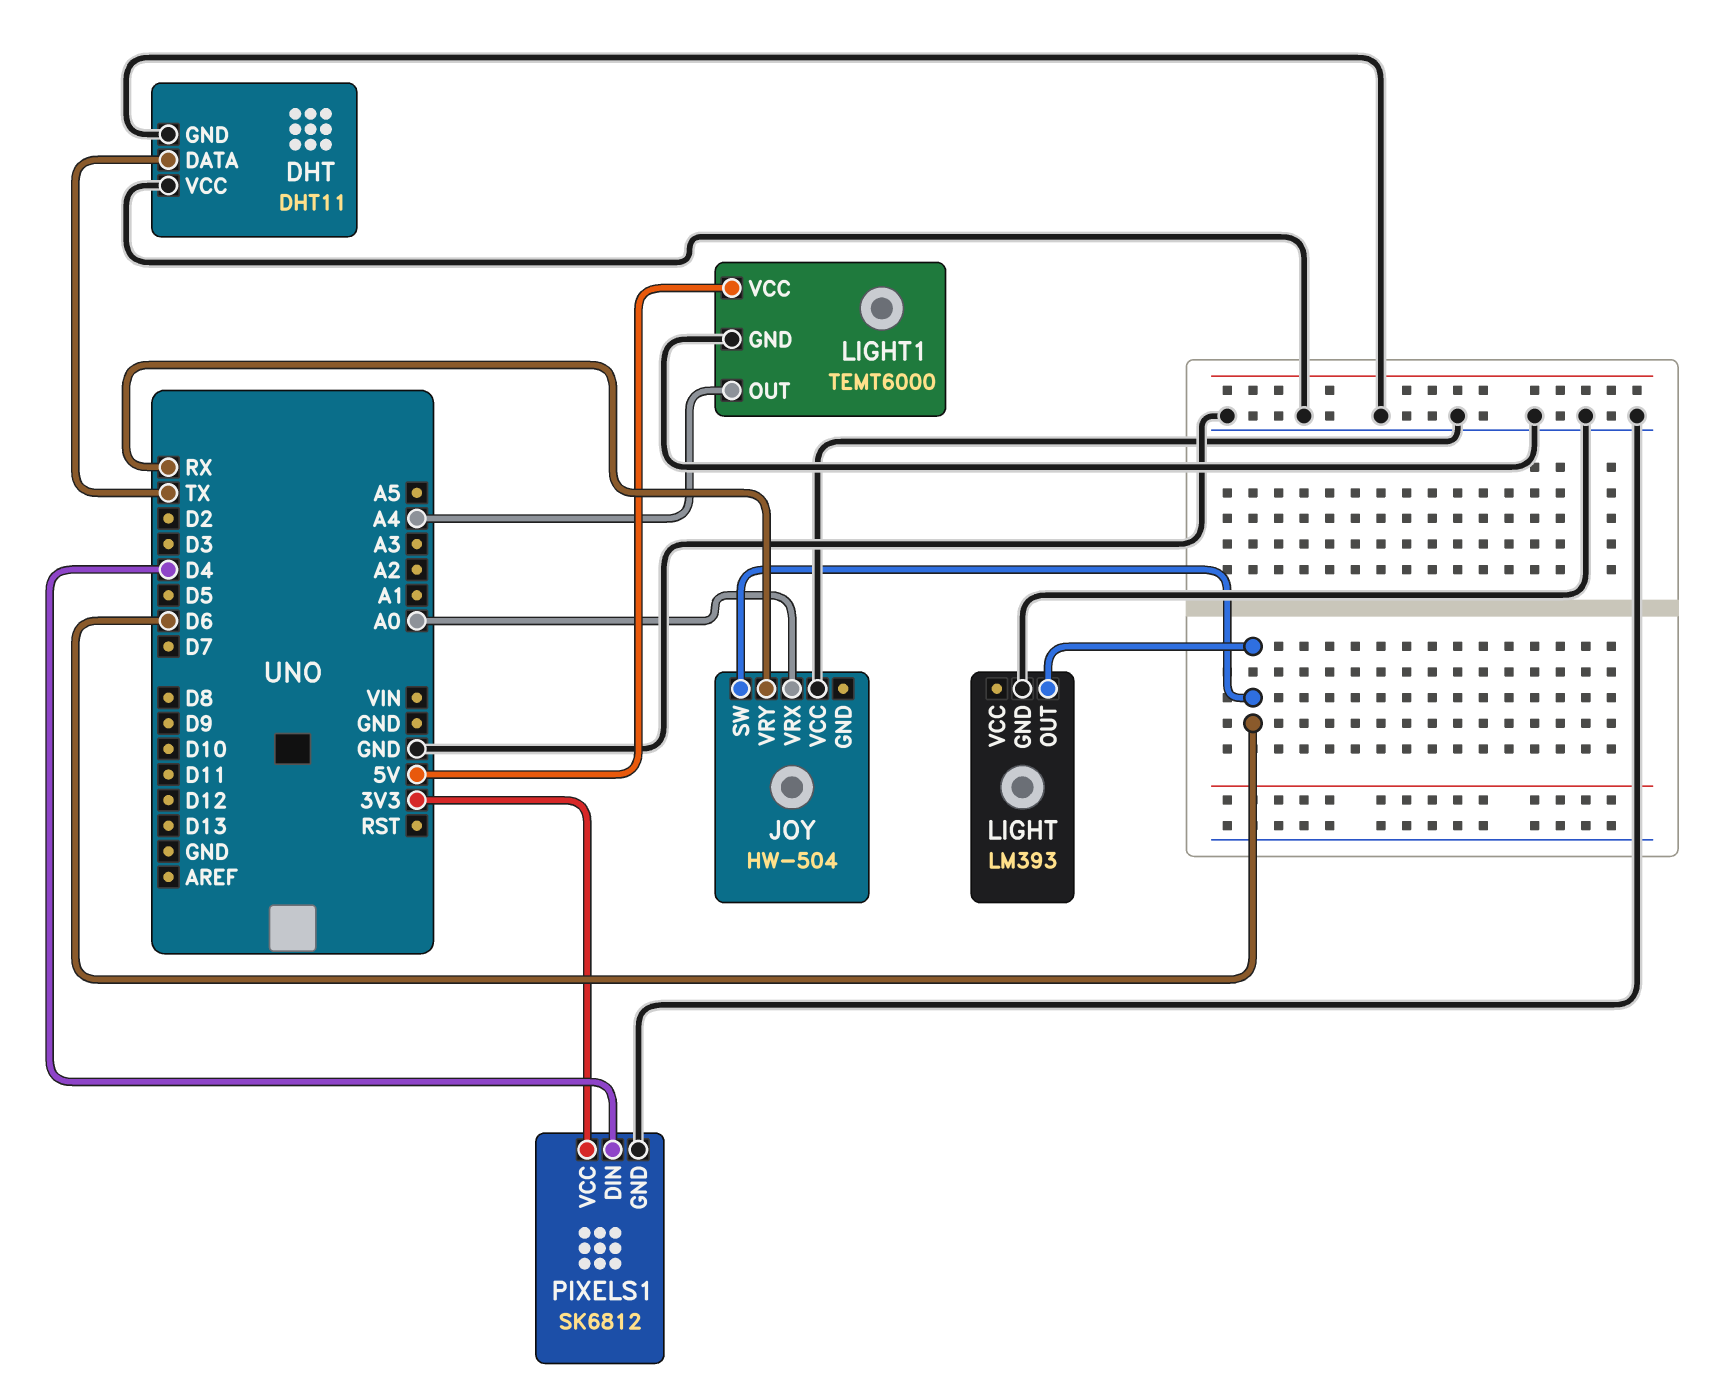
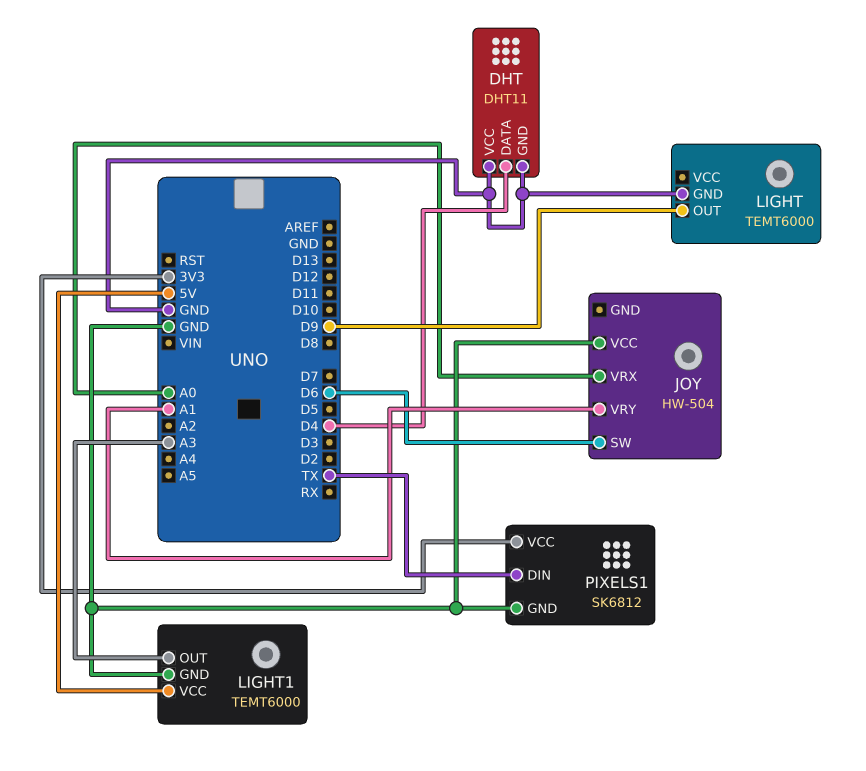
DHT pin DATA: TX -> D4
JOY pin VRY: RX -> A1
LIGHT: LM393 -> TEMT6000
LIGHT pin OUT: D6 -> D9
LIGHT1 pin OUT: A4 -> A3
PIXELS1 pin DIN: D4 -> TX

